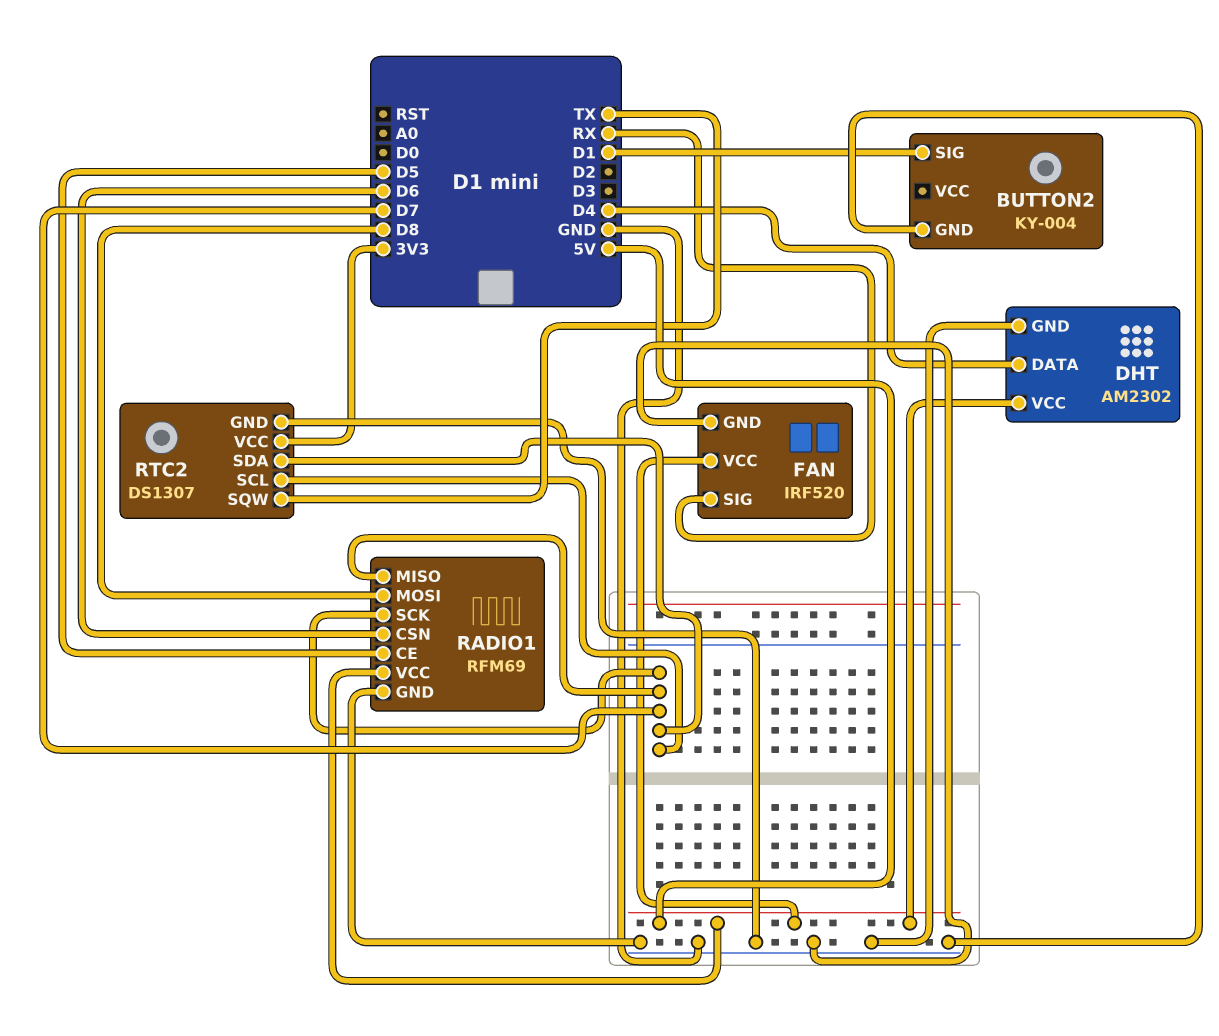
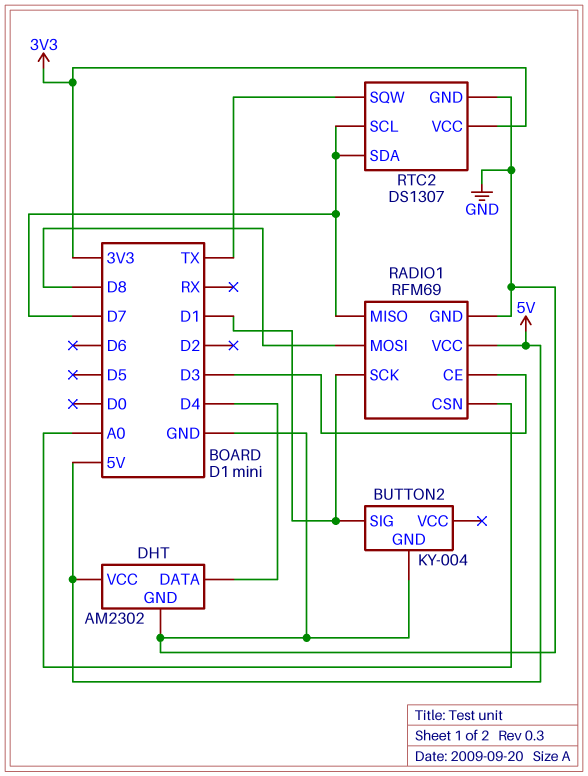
FAN: IRF520 -> none
FAN pin GND: GND -> none
FAN pin SIG: RX -> none
FAN pin VCC: 5V -> none
RADIO1 pin CE: D5 -> D3
RADIO1 pin CSN: D6 -> A0
RADIO1 pin SCK: D7 -> D1

